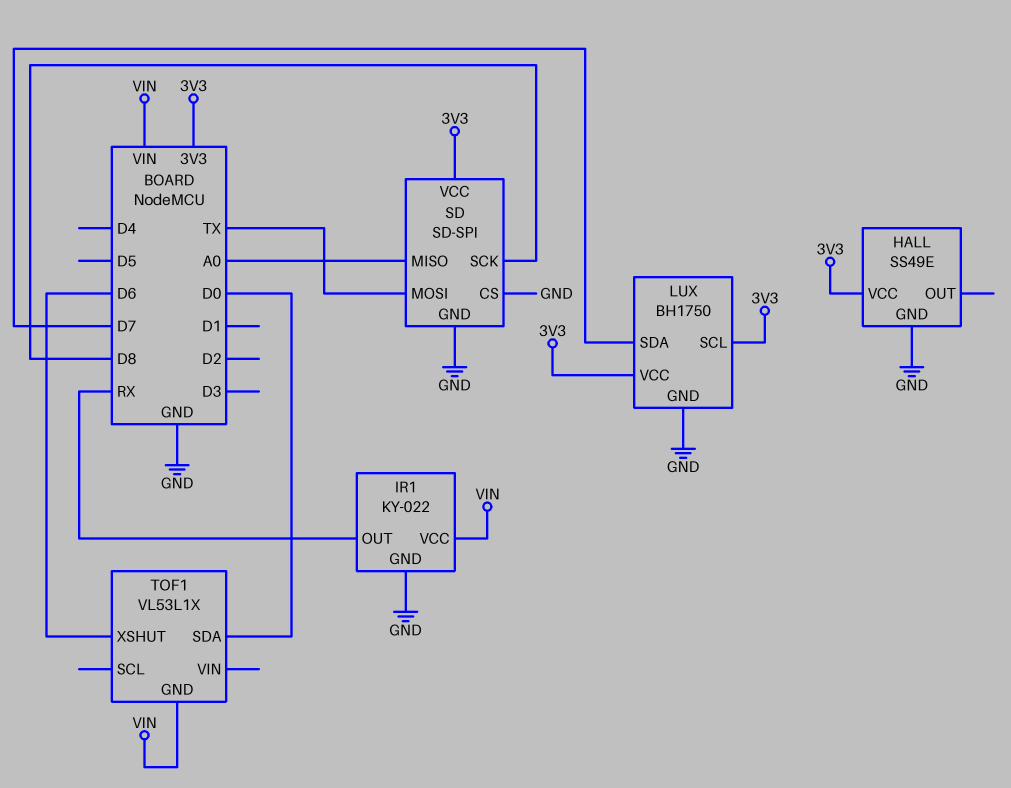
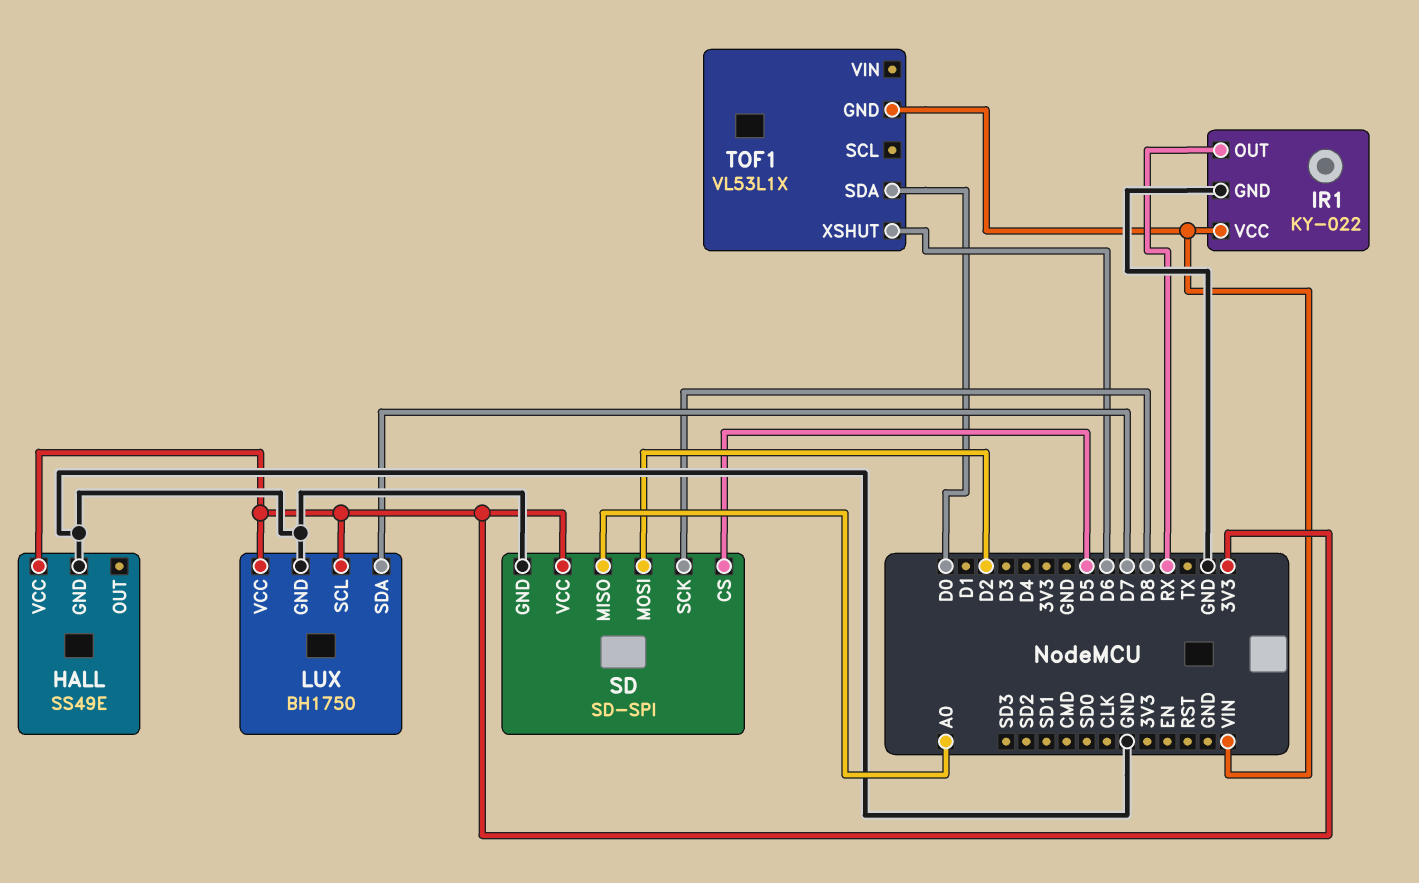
SD pin CS: GND -> D5
SD pin MOSI: TX -> D2

